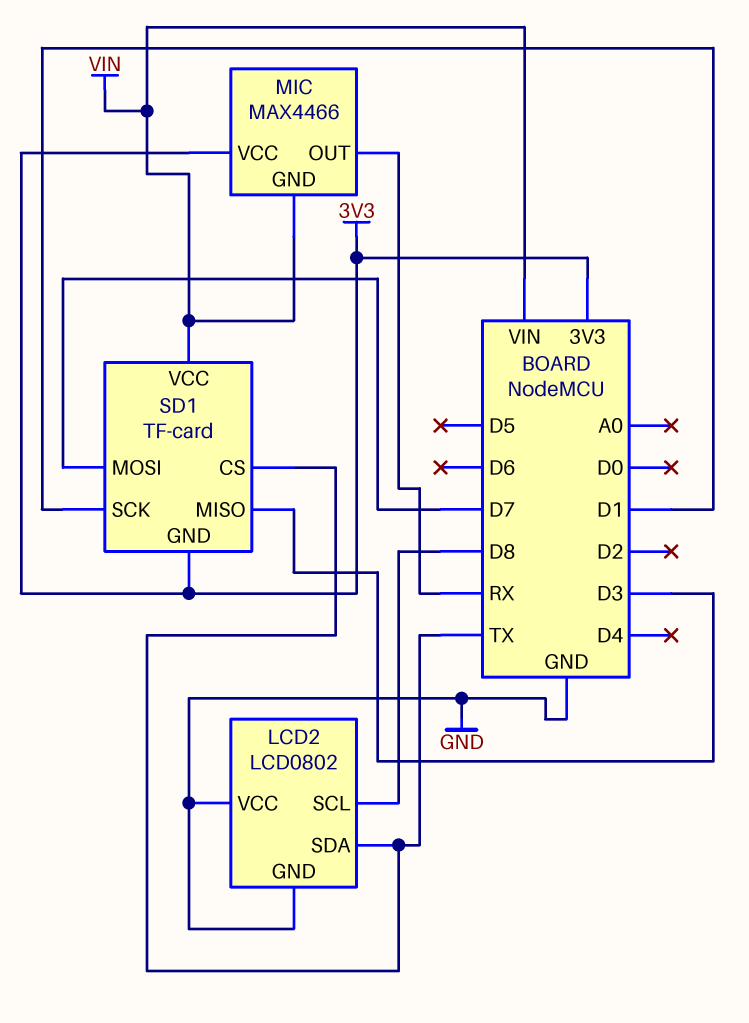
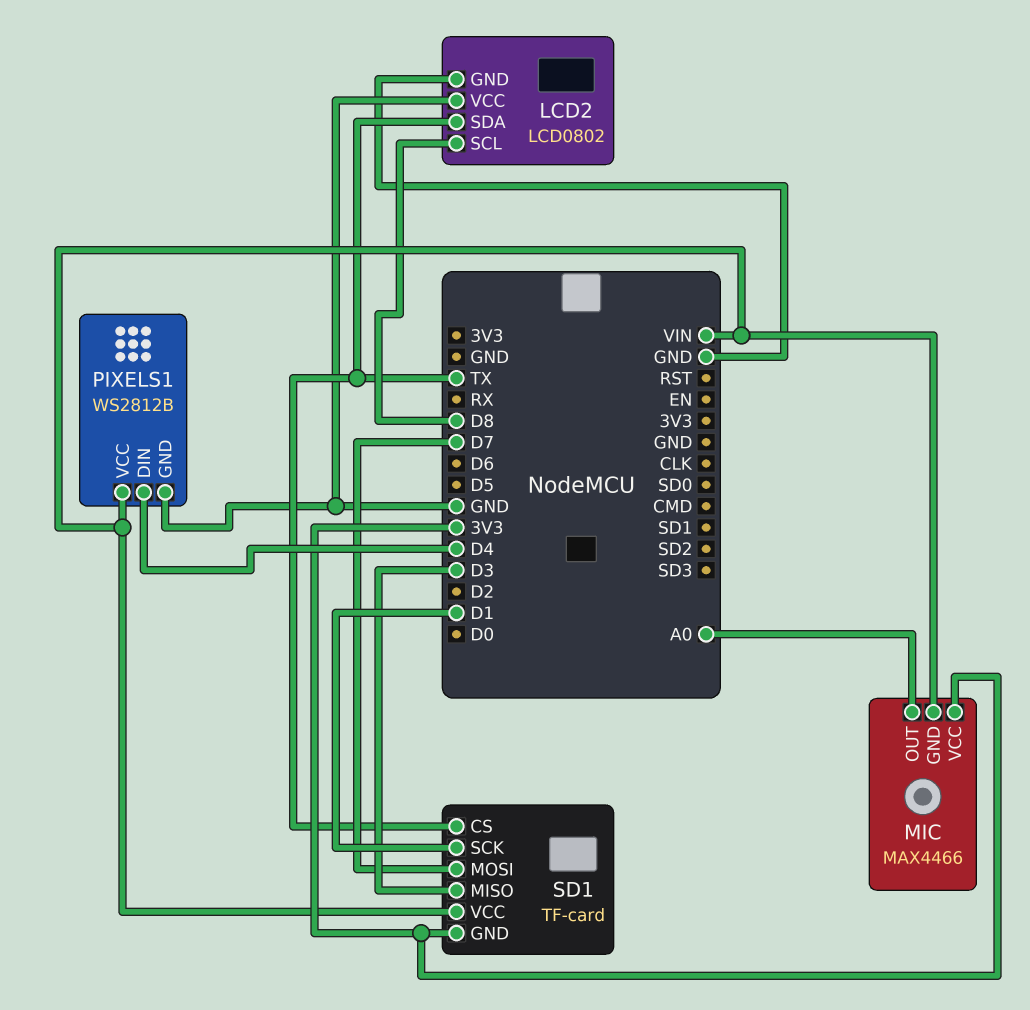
MIC pin OUT: RX -> A0
PIXELS1: none -> WS2812B
PIXELS1 pin DIN: none -> D4
PIXELS1 pin GND: none -> GND
PIXELS1 pin VCC: none -> VIN

